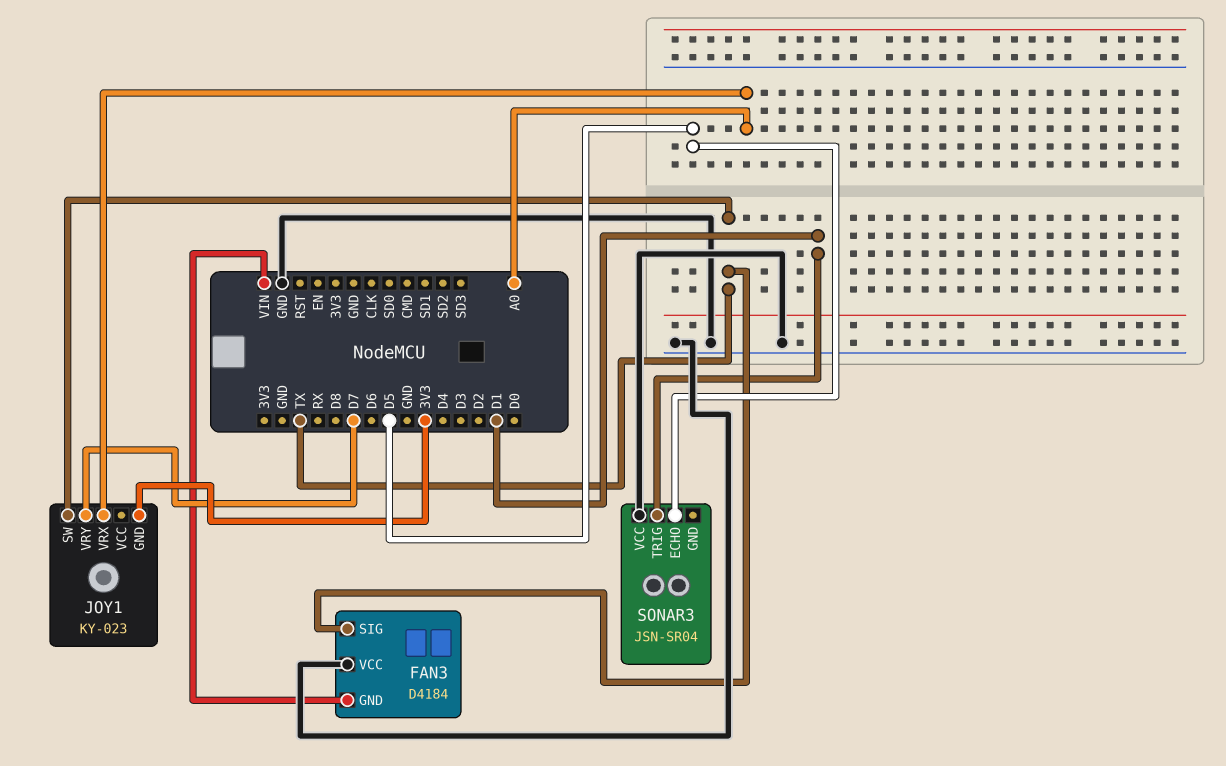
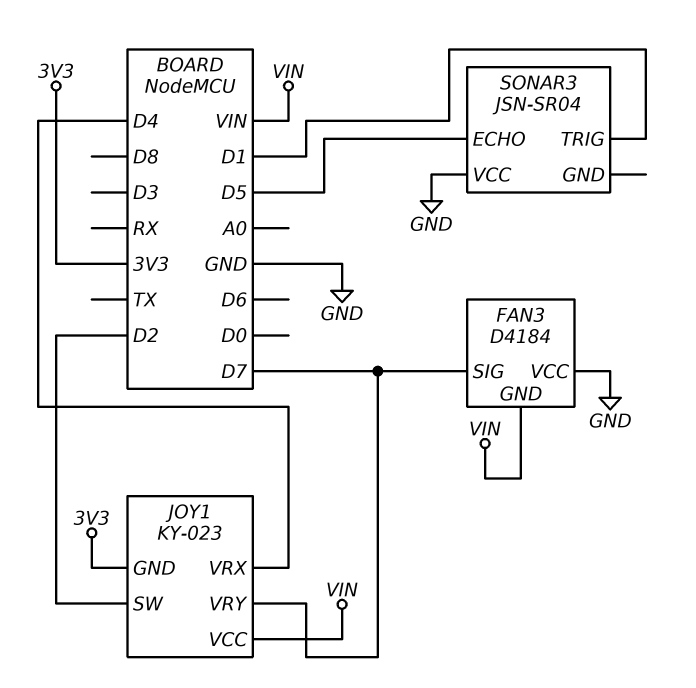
FAN3 pin SIG: TX -> D7
JOY1 pin SW: TX -> D2
JOY1 pin VCC: none -> VIN
JOY1 pin VRX: A0 -> D4

